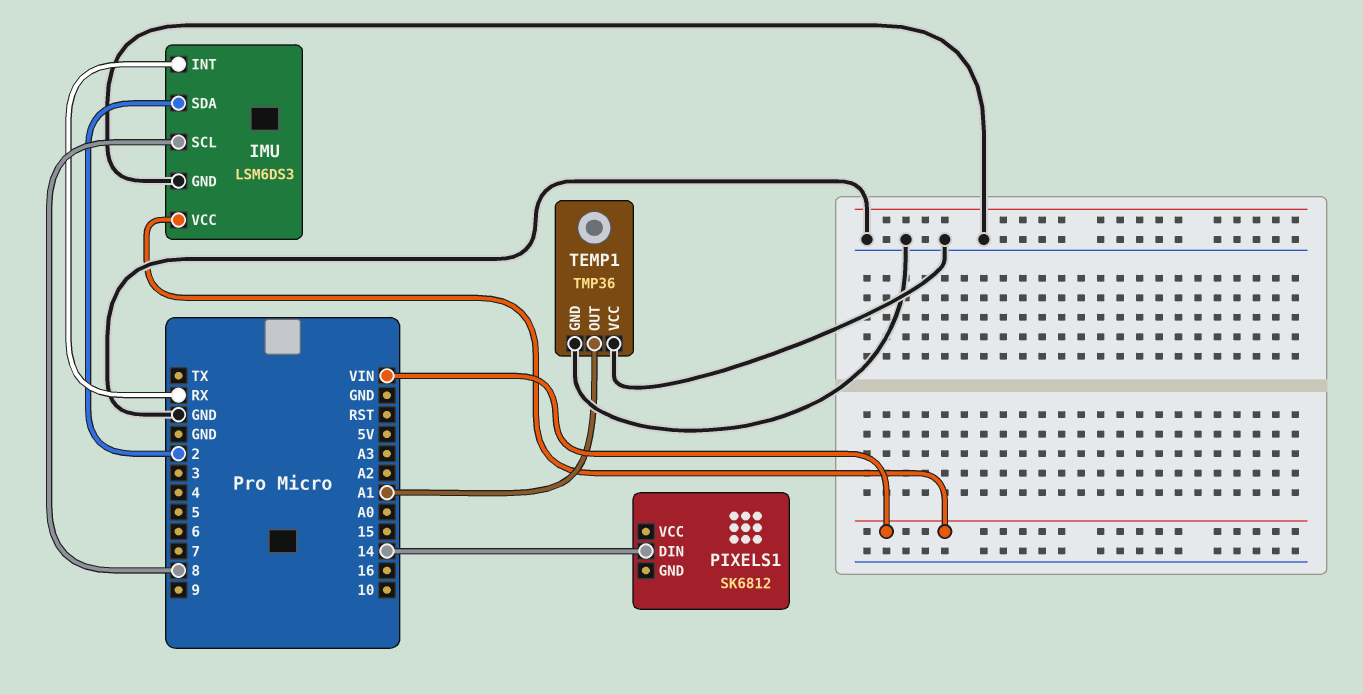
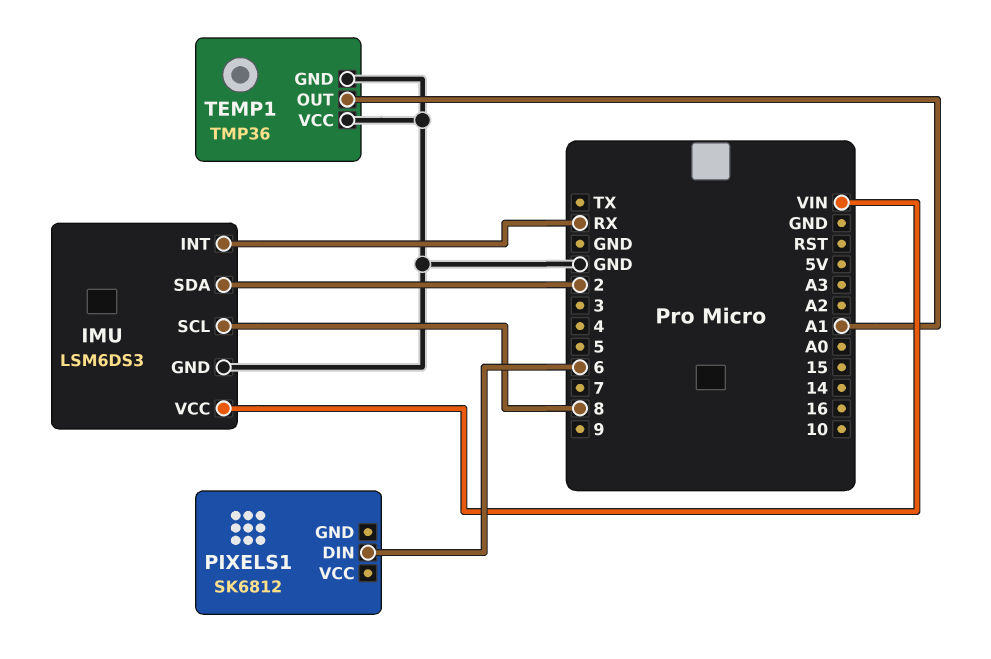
PIXELS1 pin DIN: 14 -> 6

